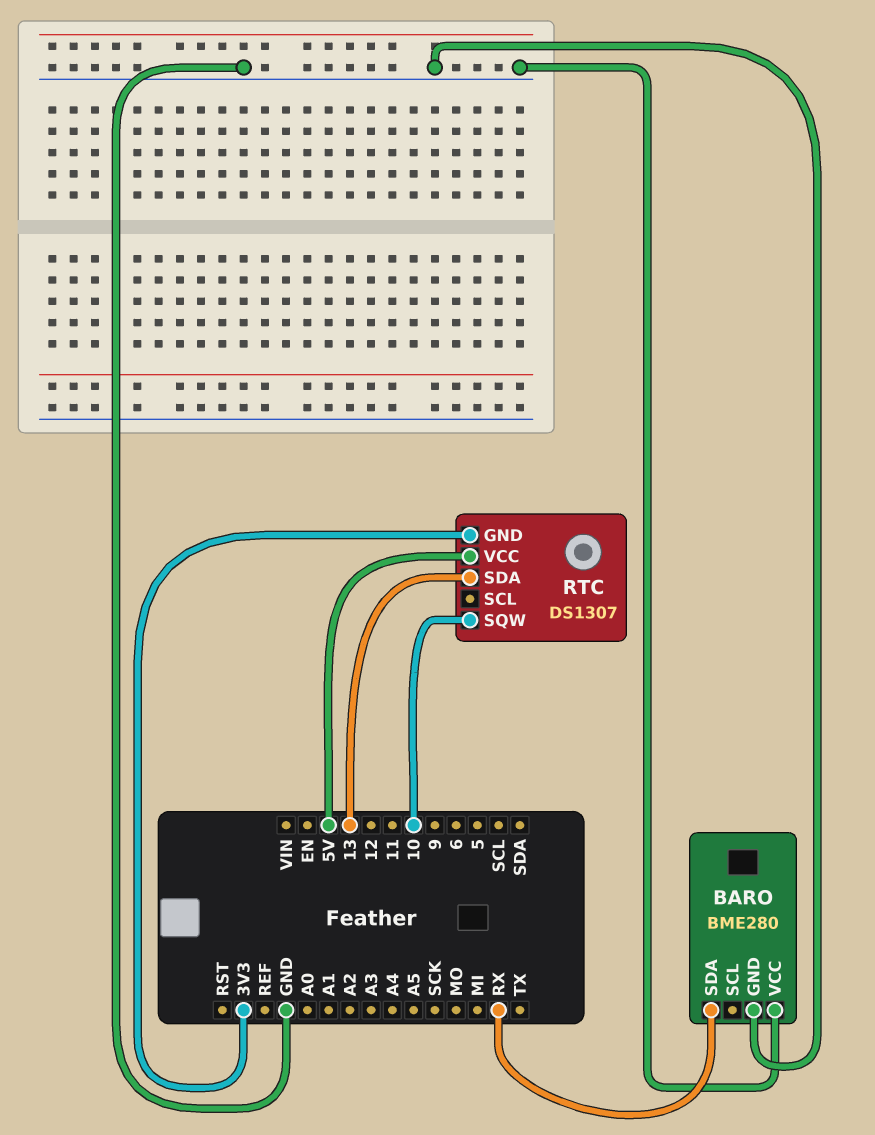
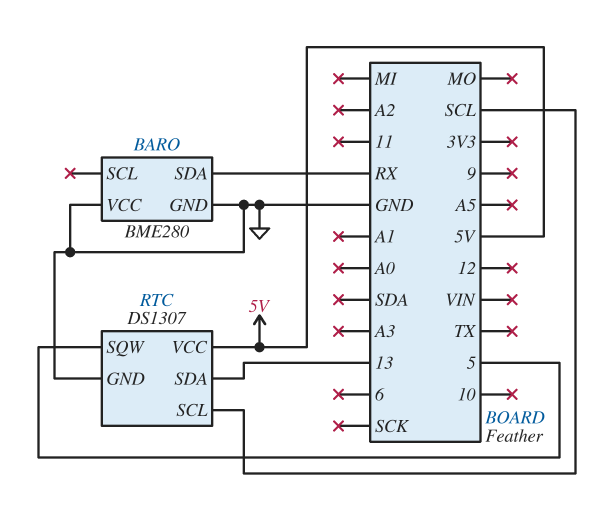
RTC pin GND: 3V3 -> GND
RTC pin SCL: none -> SCL
RTC pin SQW: 10 -> 5

